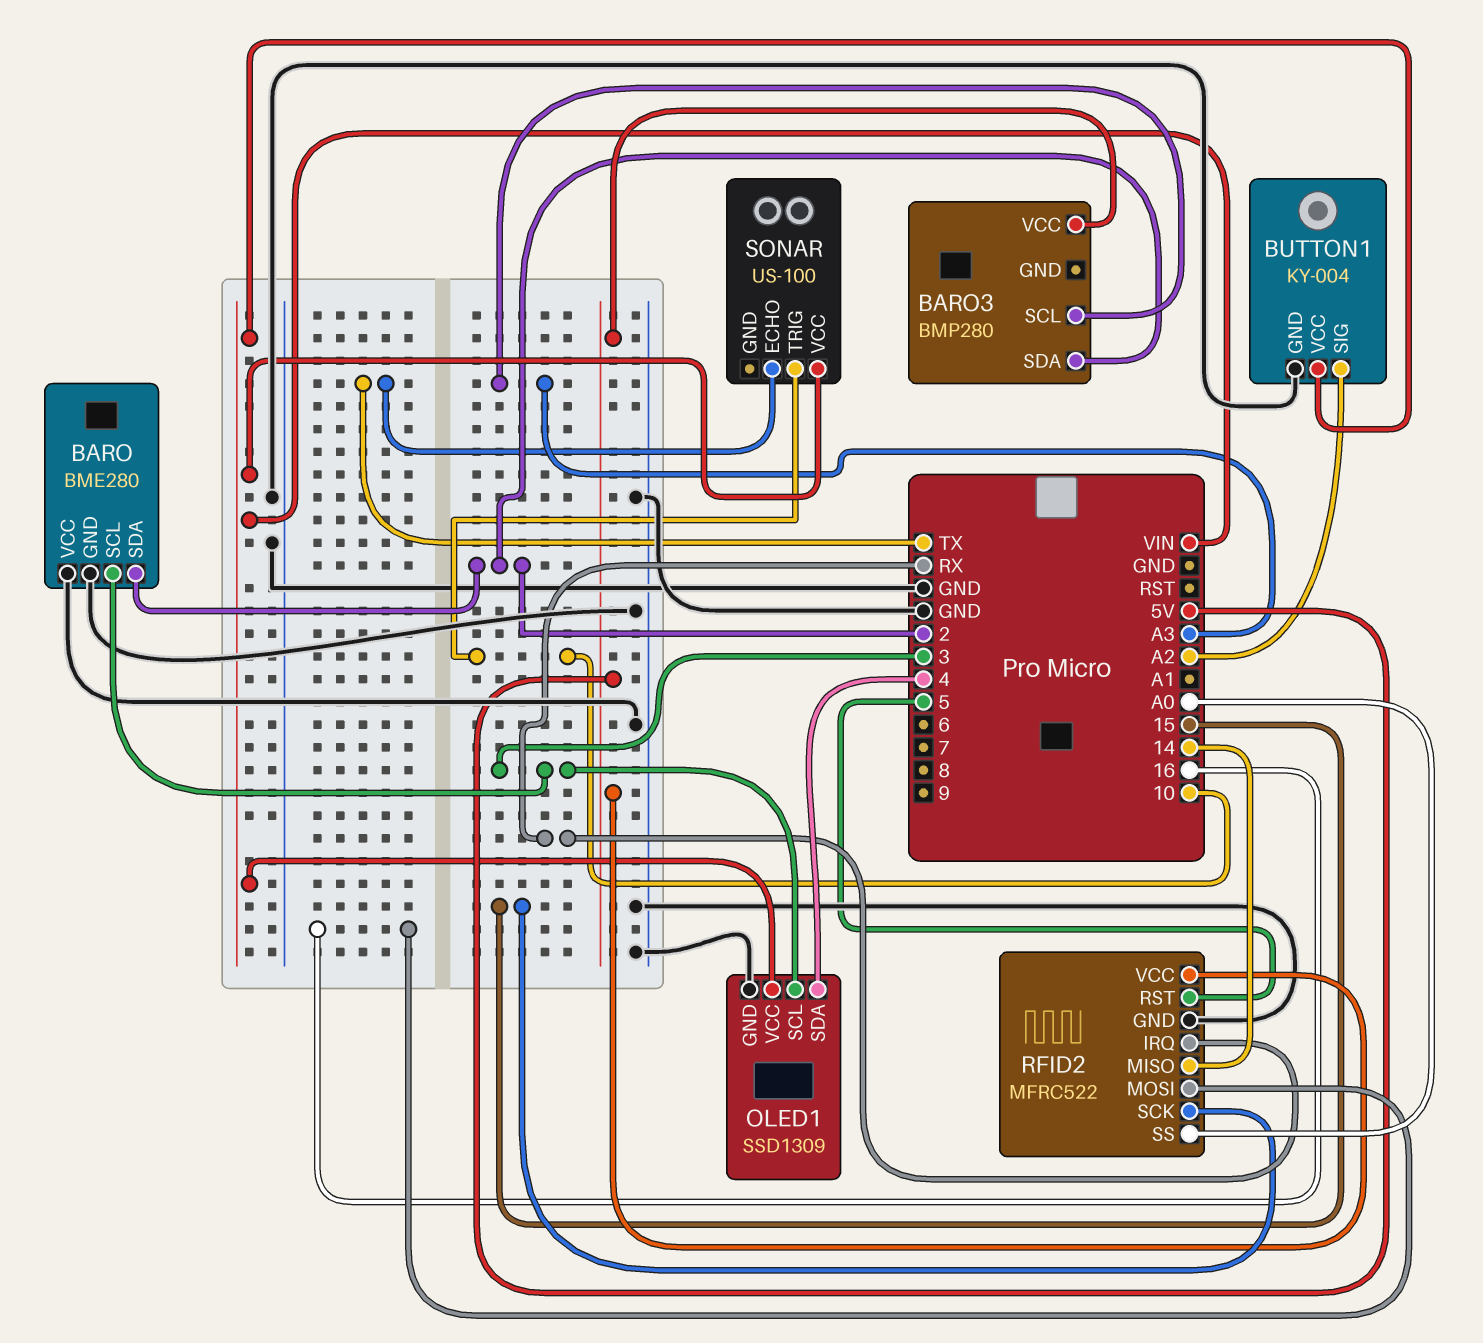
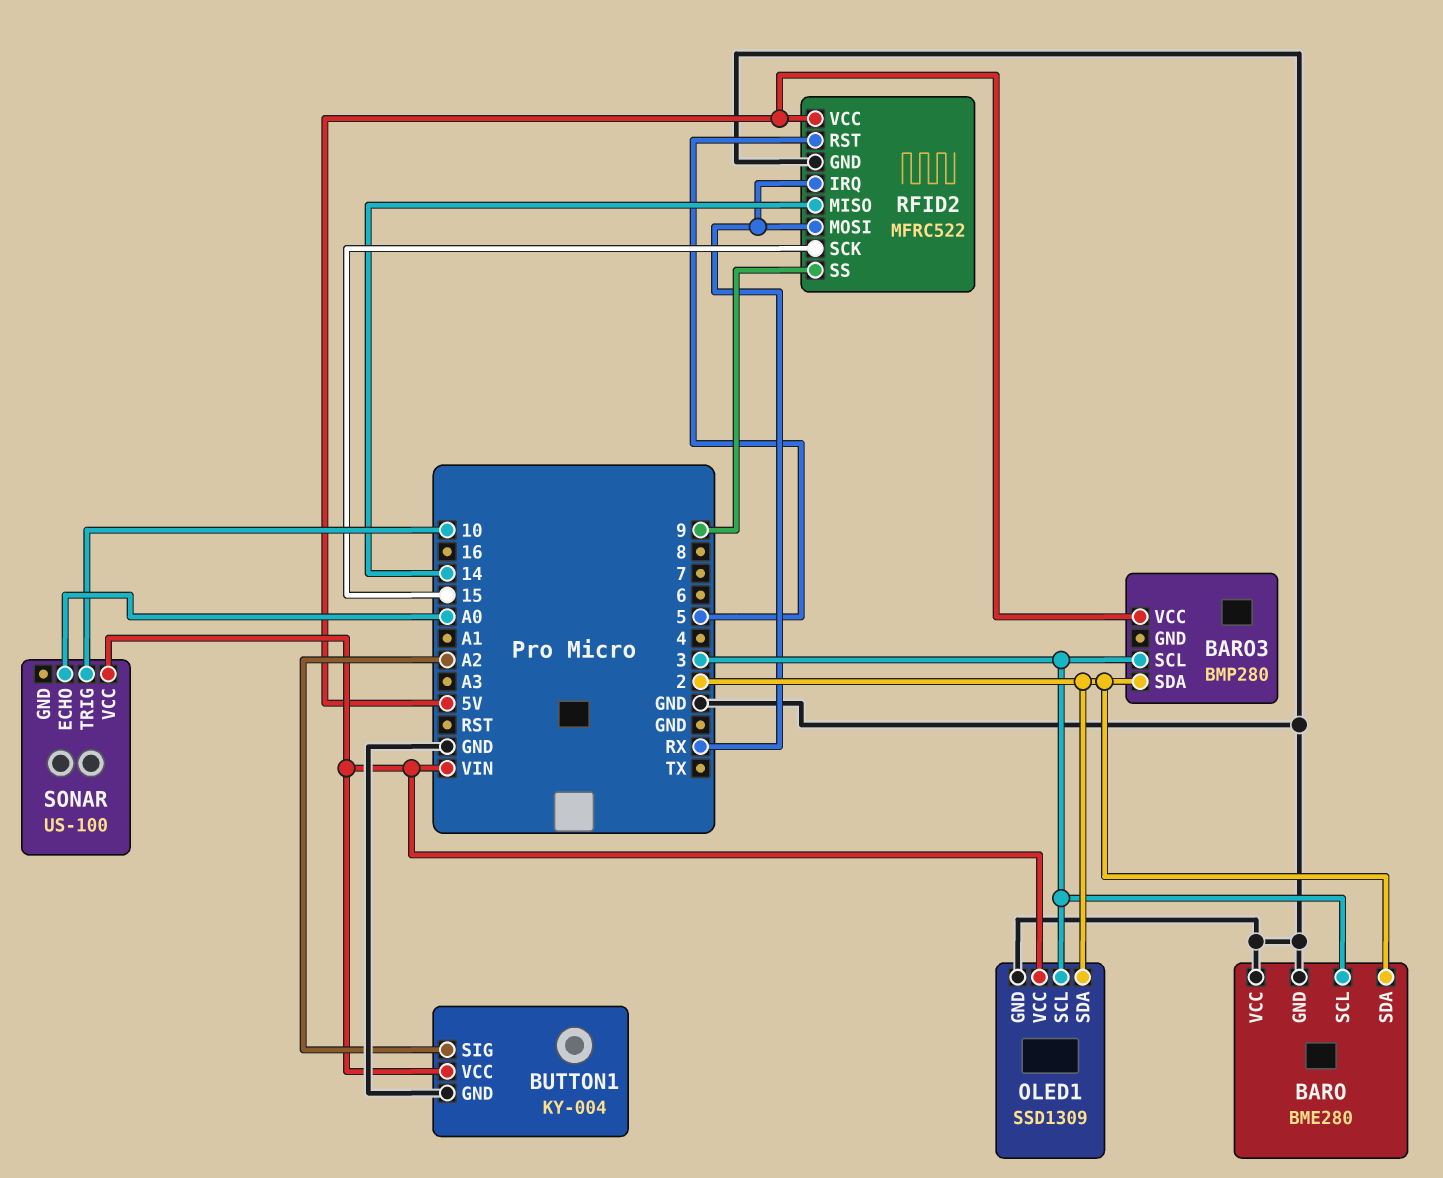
BARO3 pin SCL: A3 -> 3
OLED1 pin SDA: 4 -> 2
RFID2 pin MOSI: 16 -> RX
RFID2 pin SS: A0 -> 9
SONAR pin ECHO: TX -> A0

